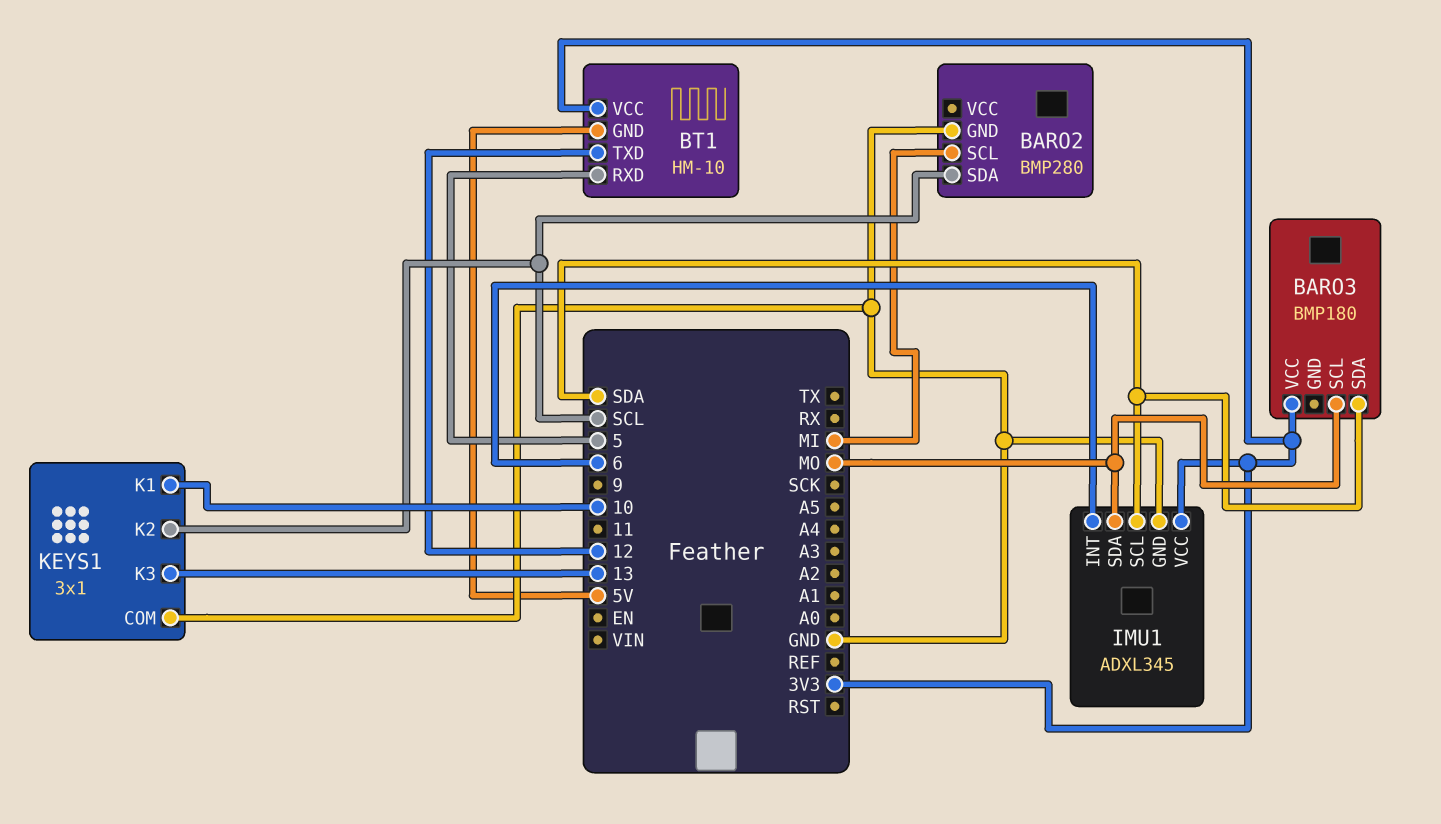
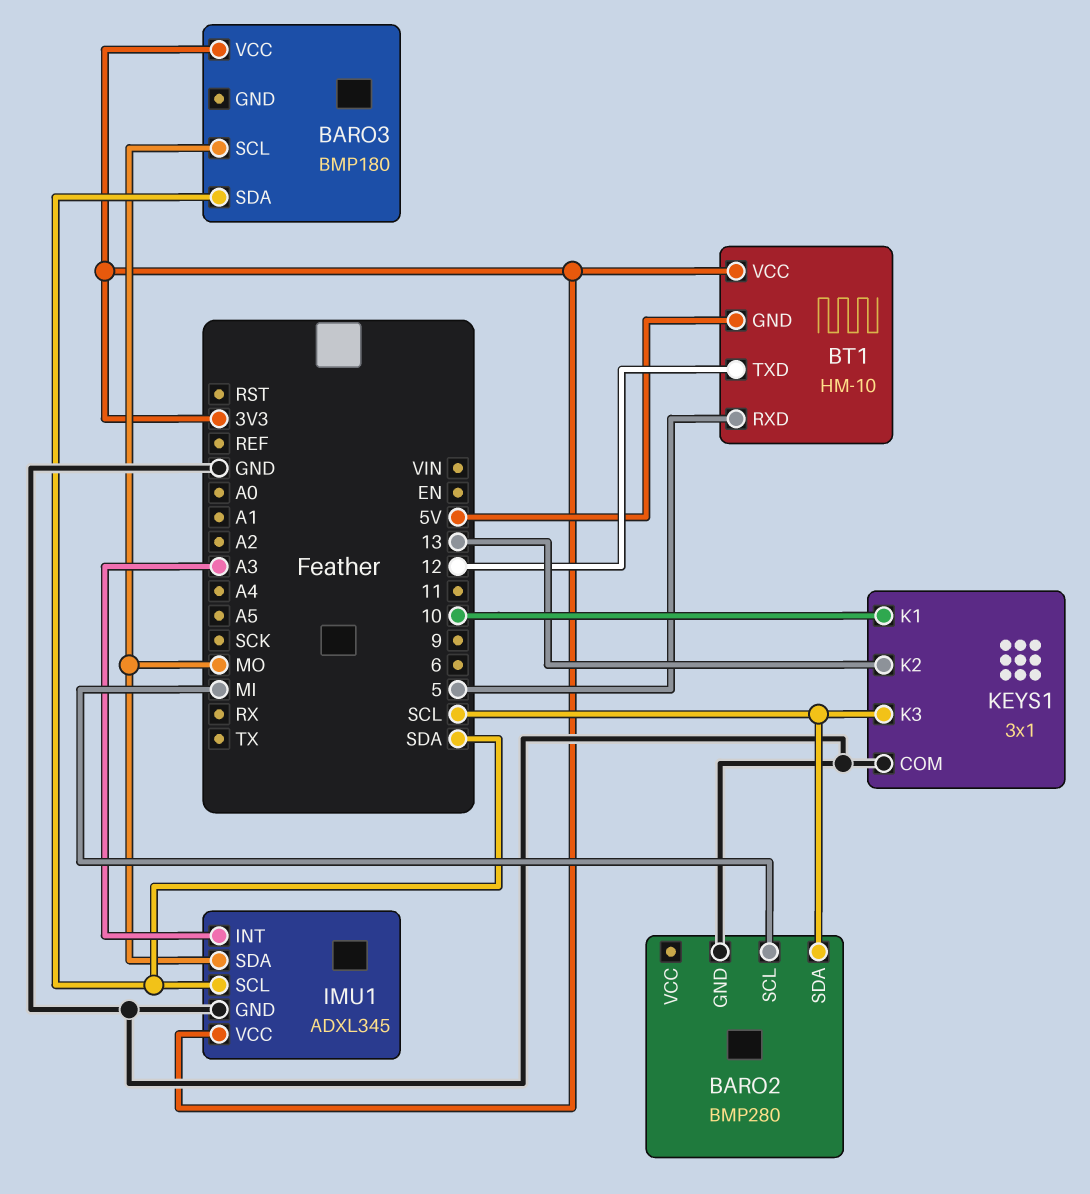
IMU1 pin INT: 6 -> A3
KEYS1 pin K2: SCL -> 13
KEYS1 pin K3: 13 -> SCL

